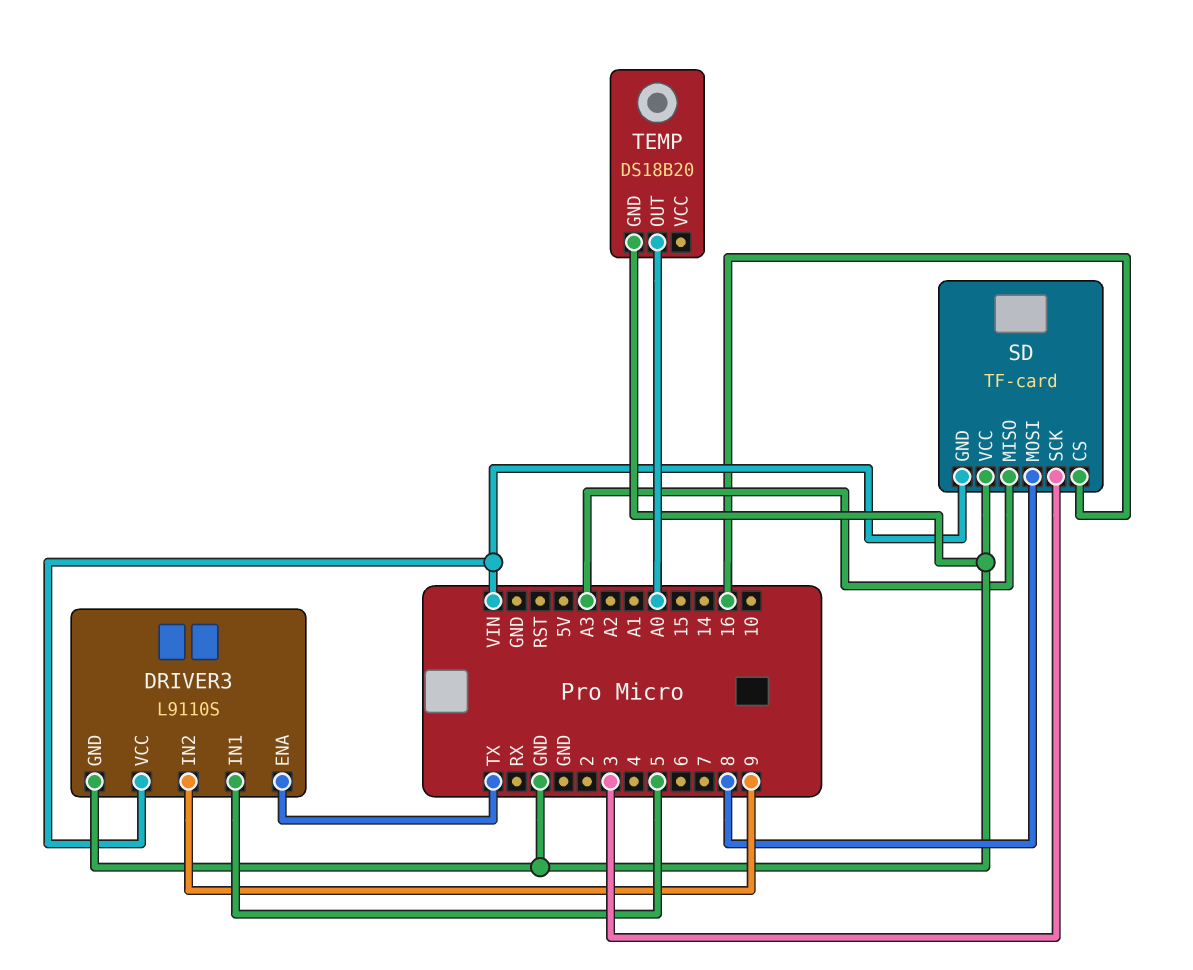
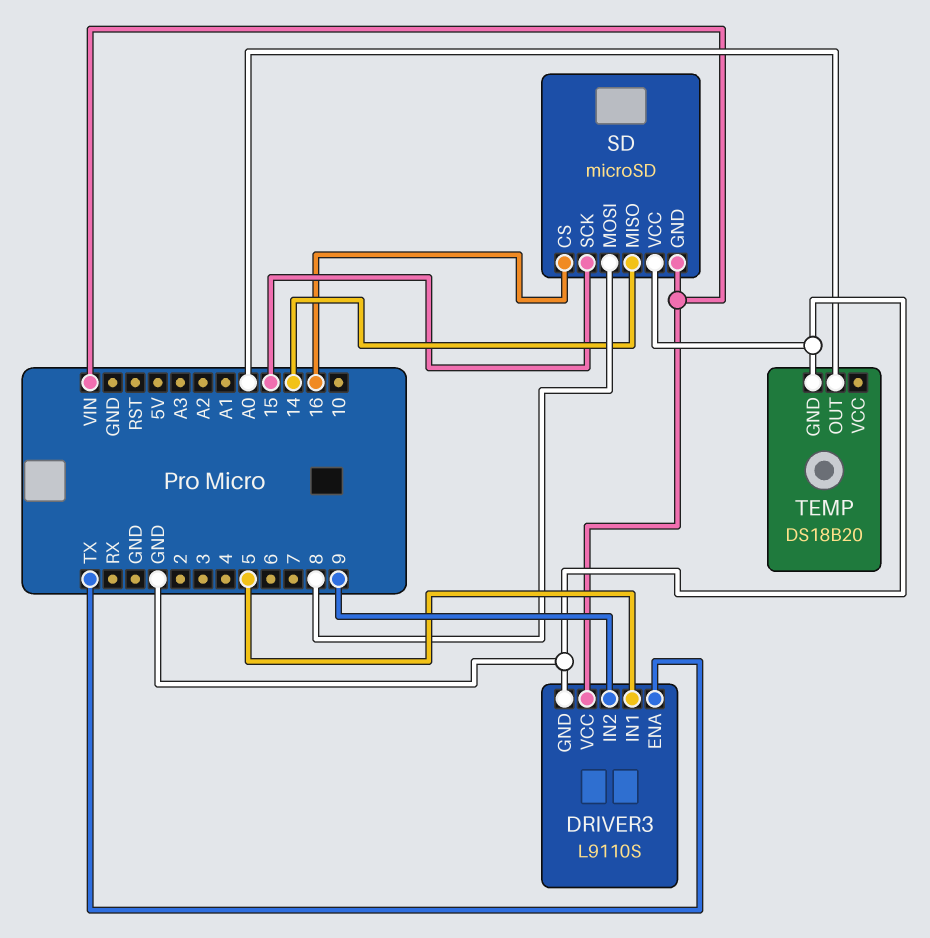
SD: TF-card -> microSD
SD pin MISO: A3 -> 14
SD pin SCK: 3 -> 15

